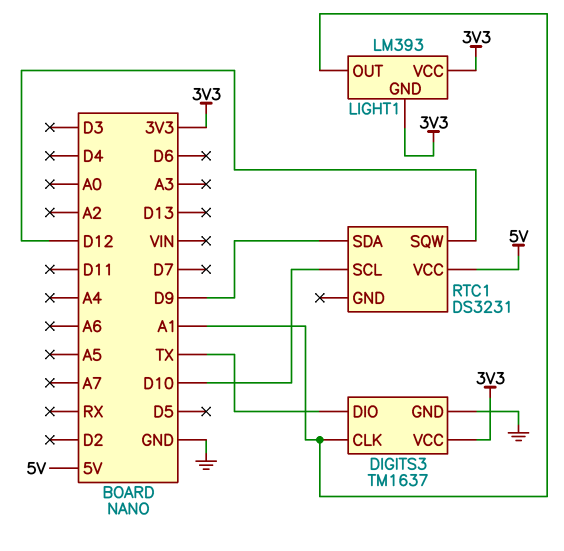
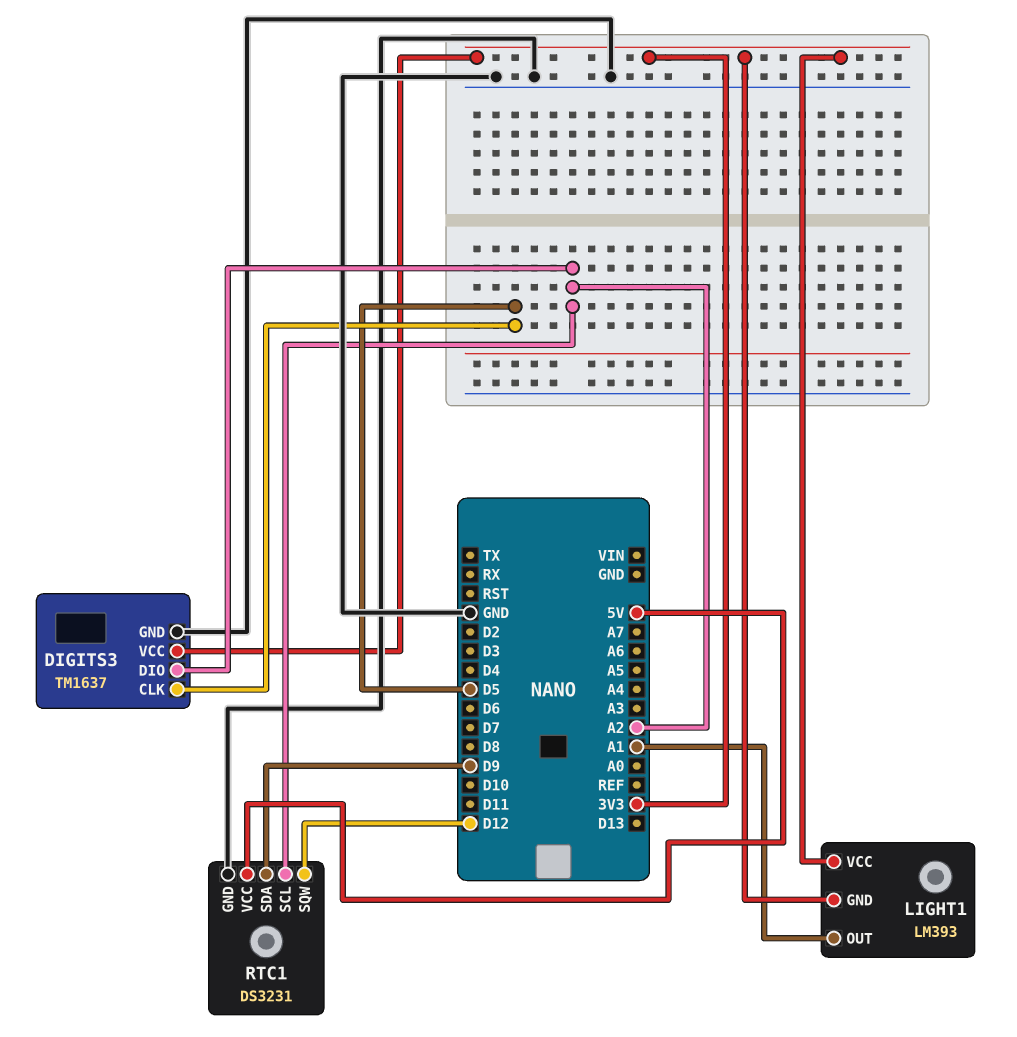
DIGITS3 pin CLK: A1 -> D5
DIGITS3 pin DIO: TX -> A2
RTC1 pin GND: none -> GND
RTC1 pin SCL: D10 -> A2

